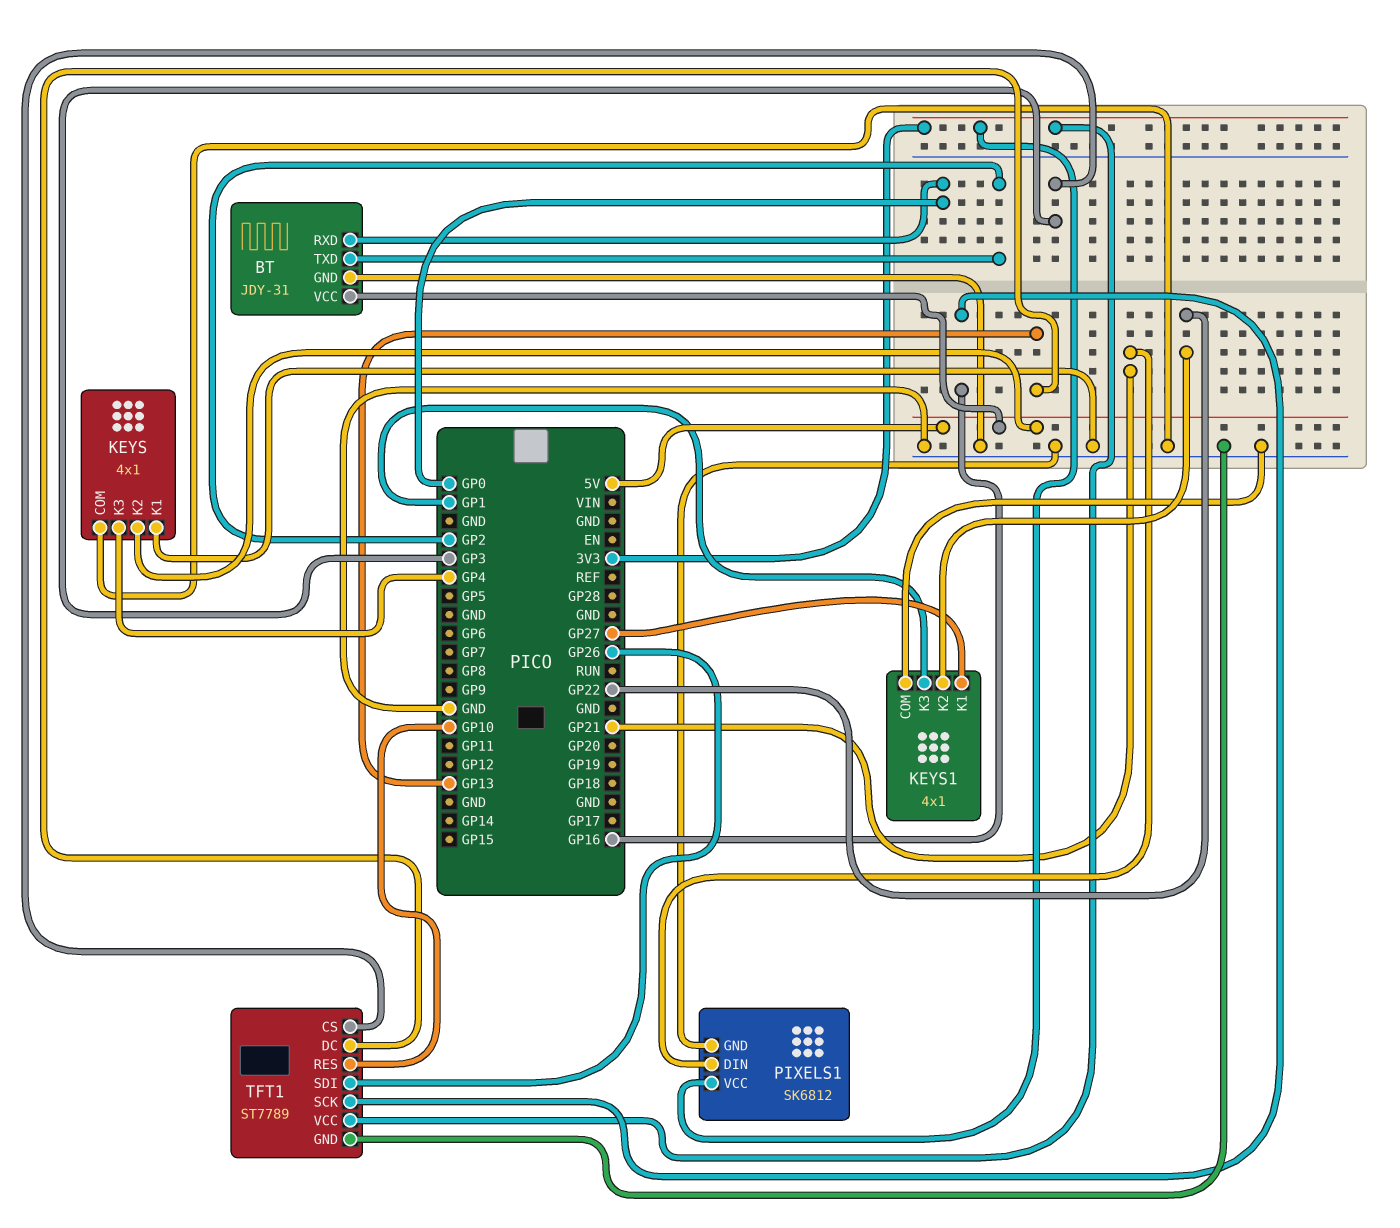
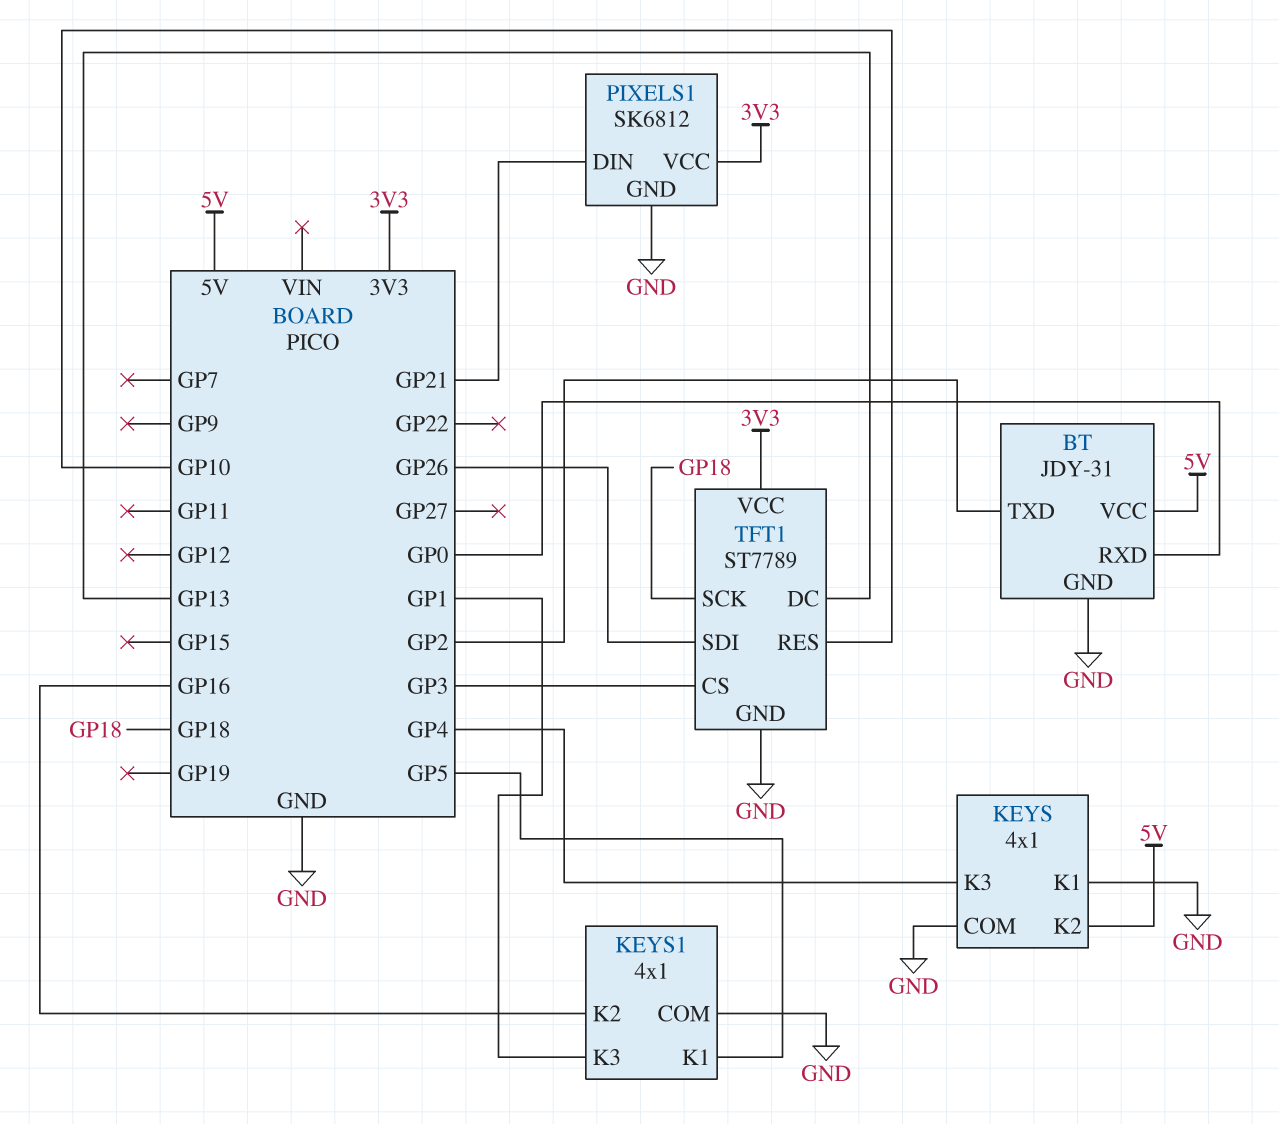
KEYS1 pin K1: GP27 -> GP5
KEYS1 pin K2: GP22 -> GP16
TFT1 pin SCK: GP16 -> GP18

